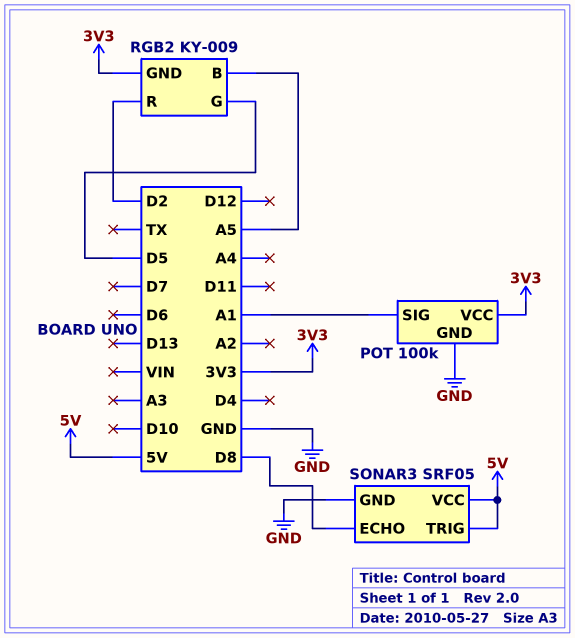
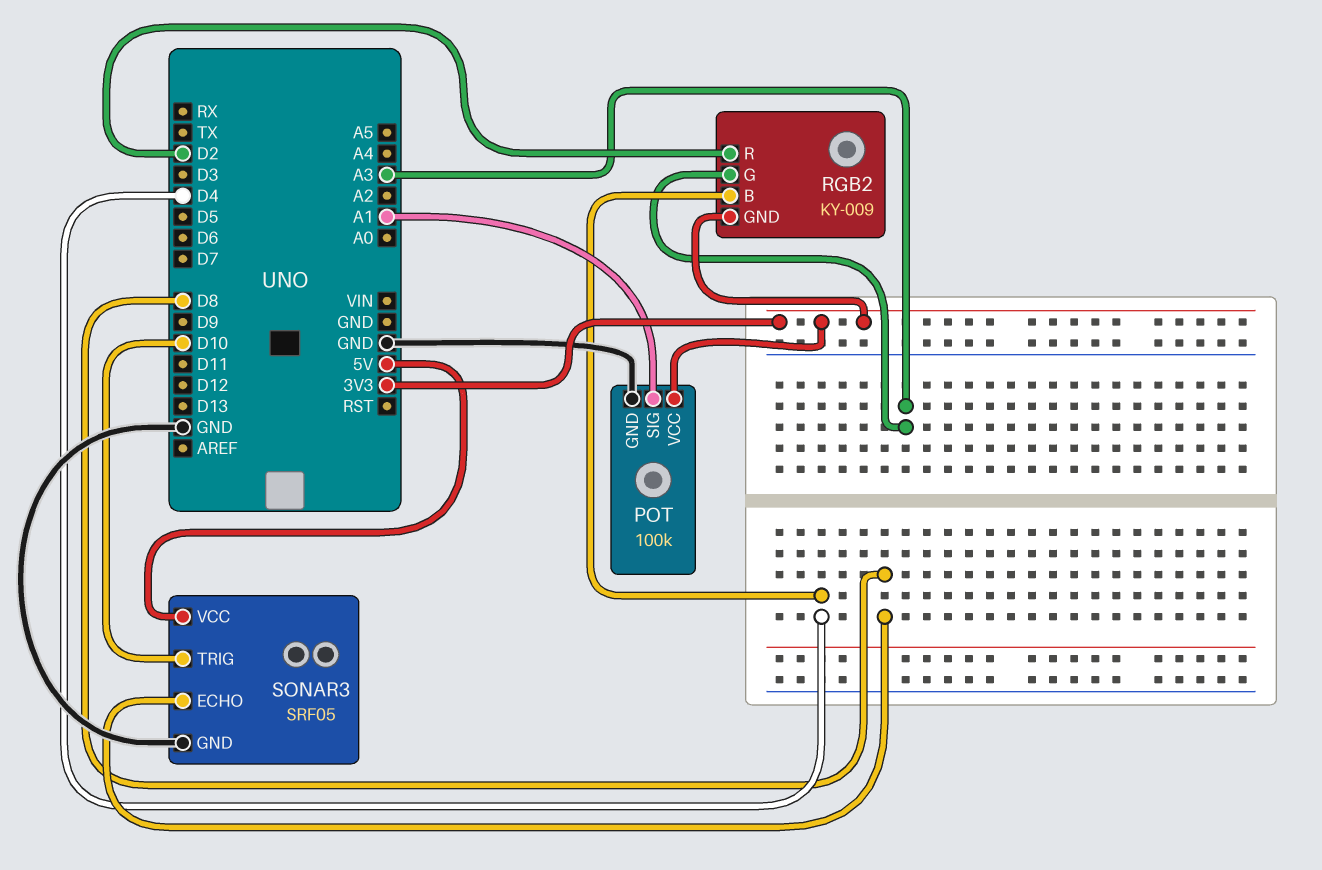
RGB2 pin B: A5 -> D4
RGB2 pin G: D5 -> A3
SONAR3 pin TRIG: 5V -> D10

